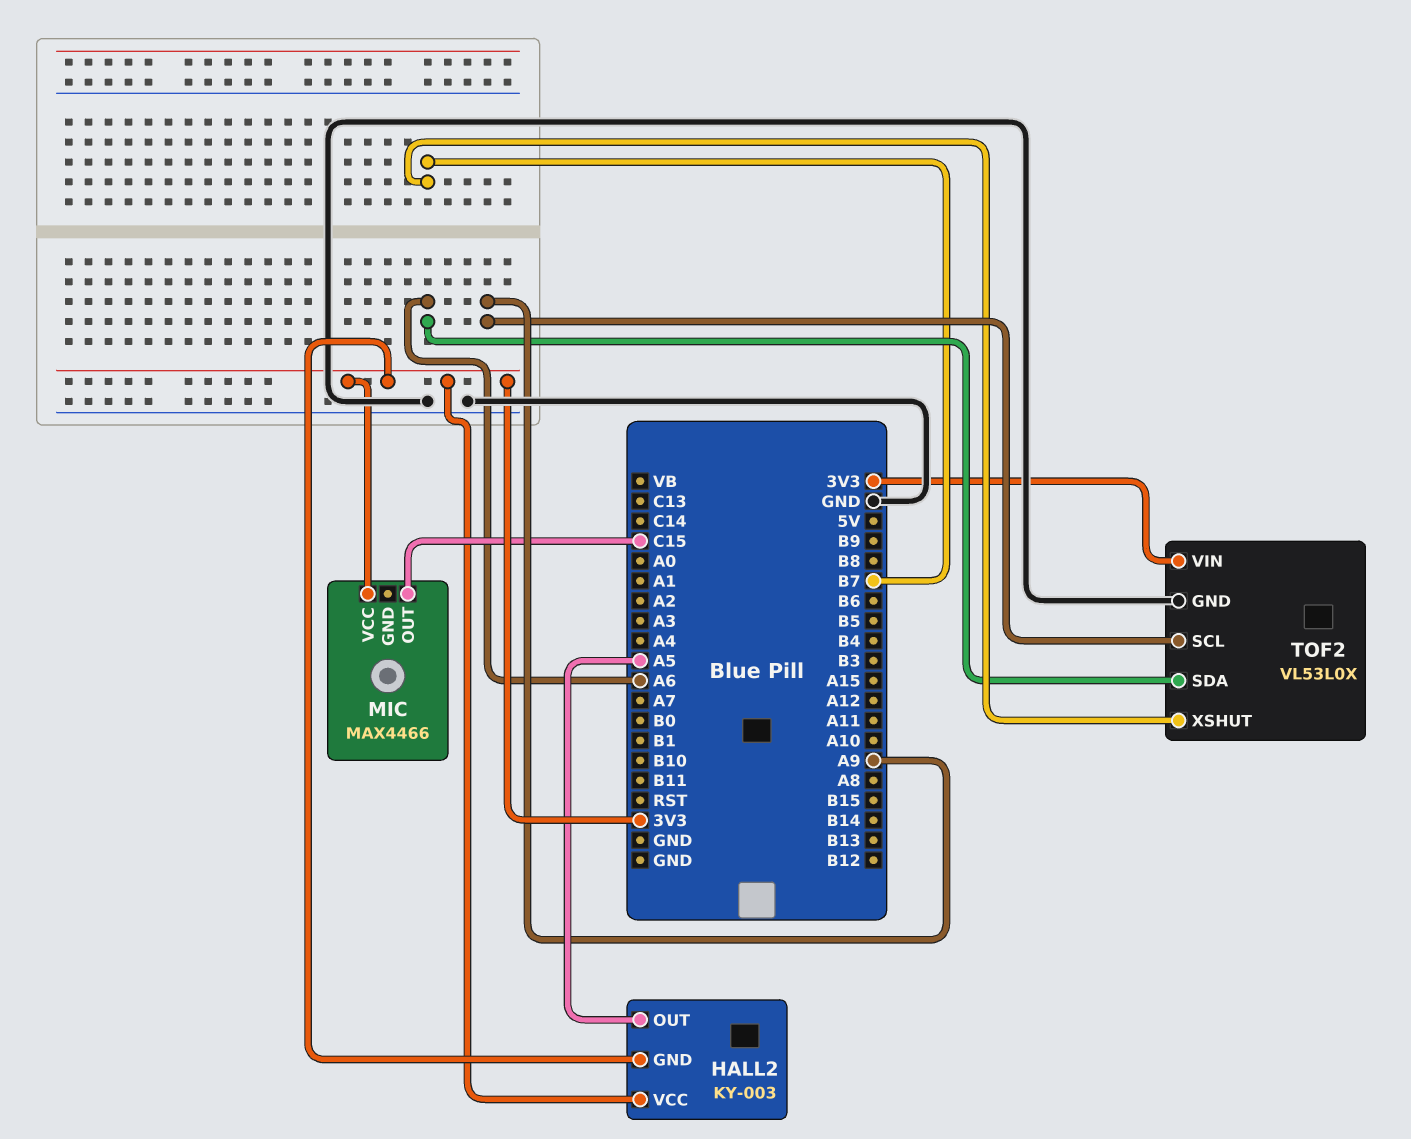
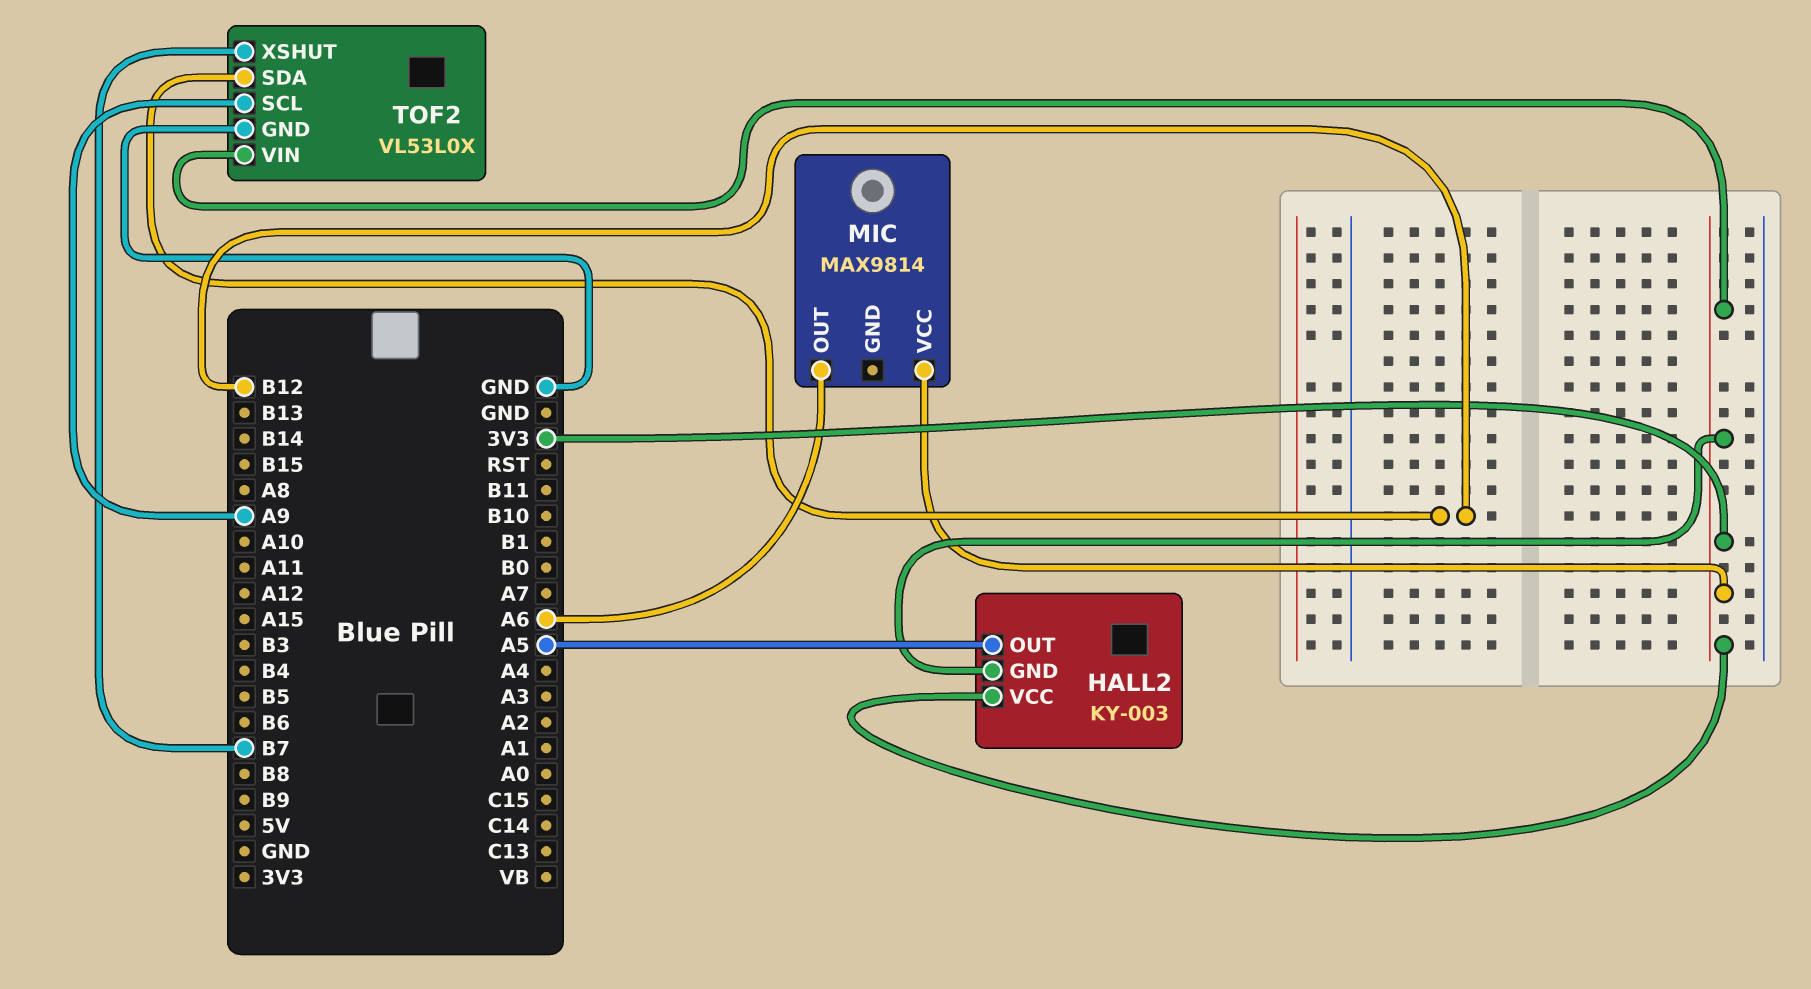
MIC: MAX4466 -> MAX9814
MIC pin OUT: C15 -> A6
TOF2 pin SDA: A6 -> B12

